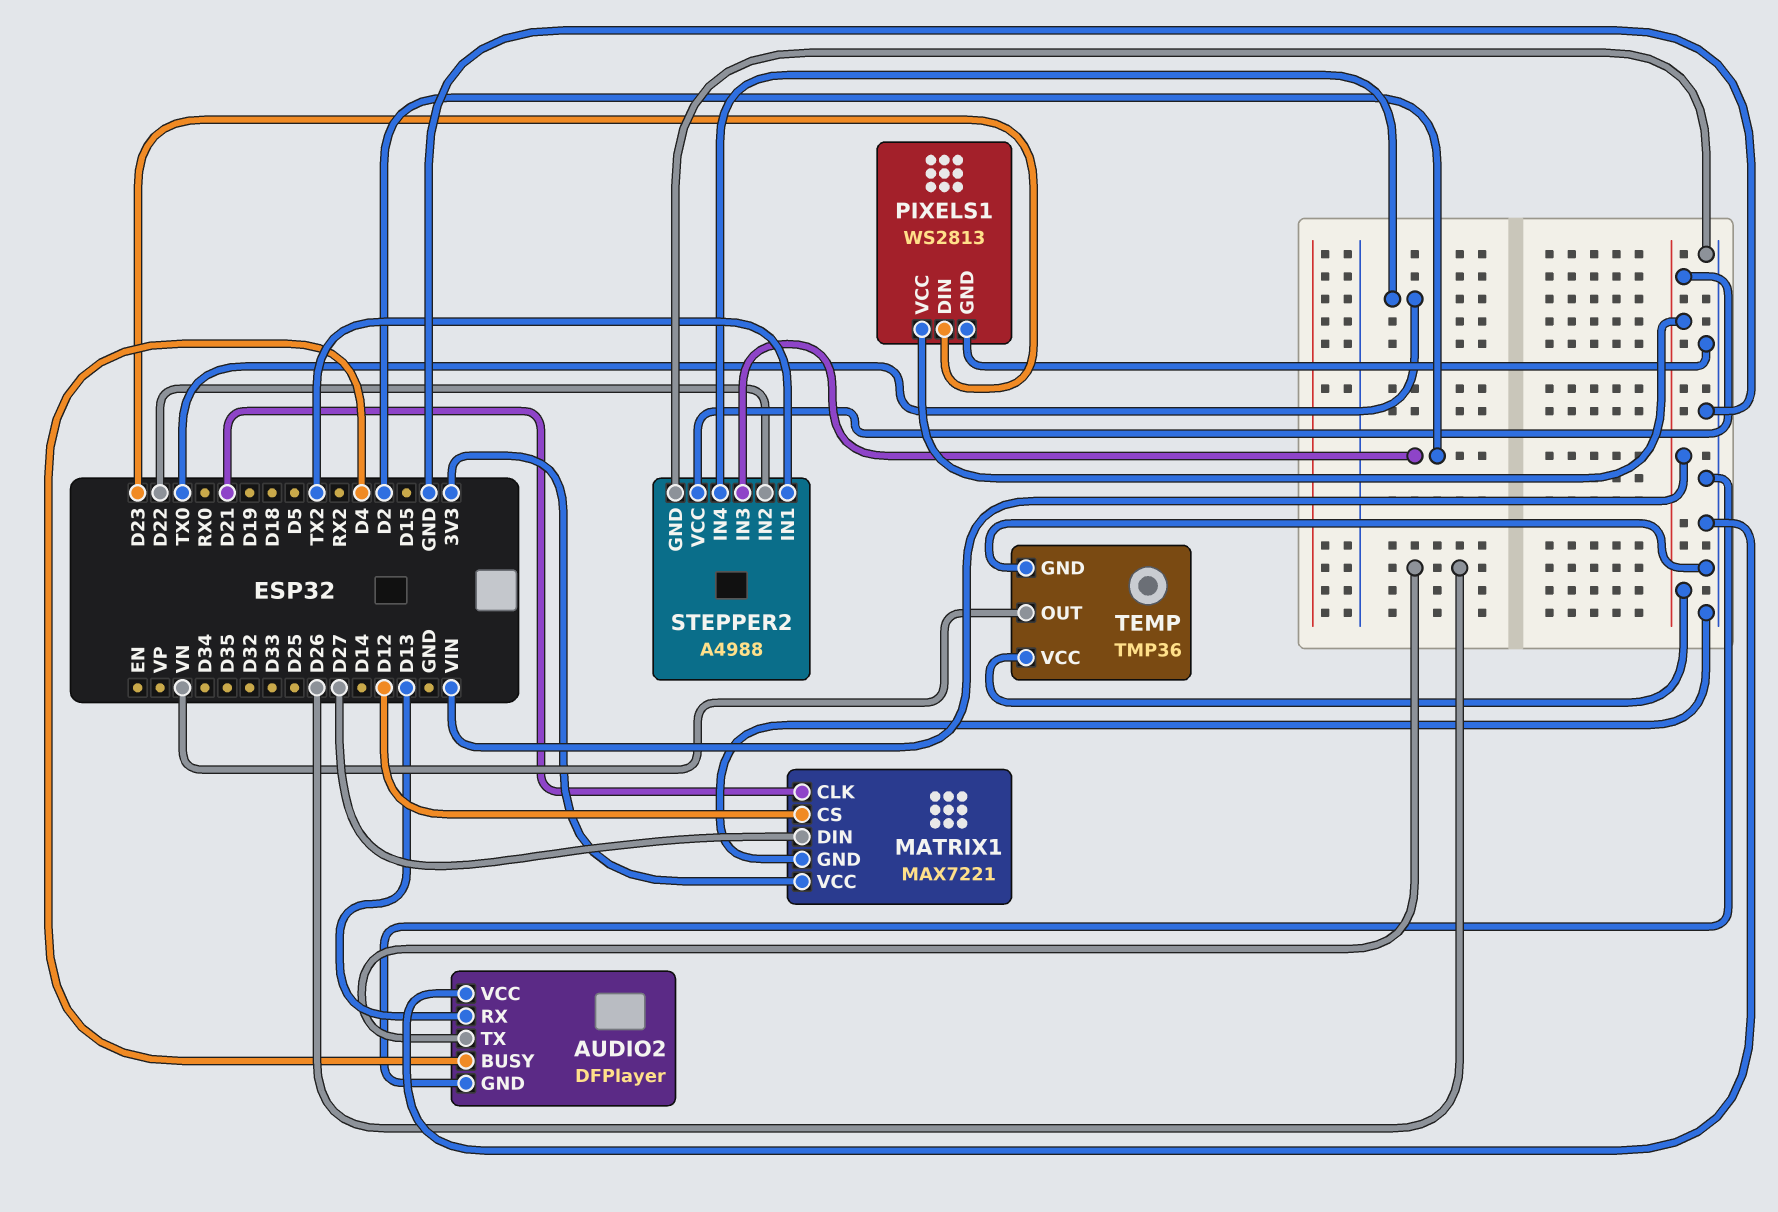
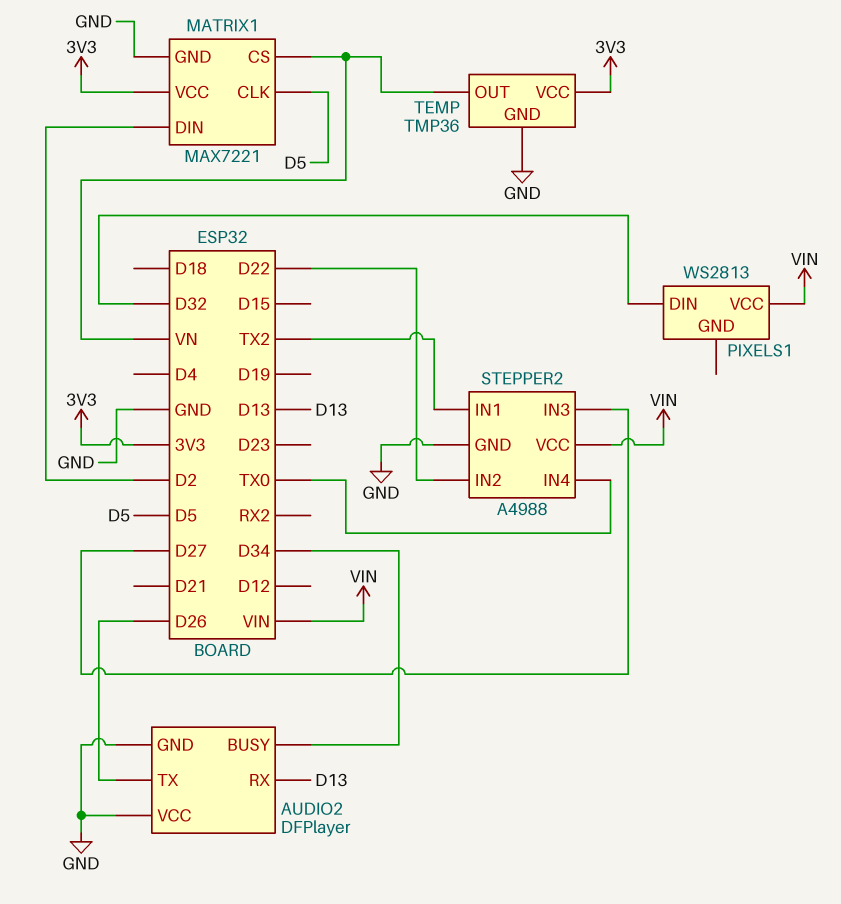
AUDIO2 pin BUSY: D4 -> D34
MATRIX1 pin CLK: D21 -> D5
MATRIX1 pin CS: D12 -> VN
MATRIX1 pin DIN: D27 -> D2
PIXELS1 pin DIN: D23 -> D32
PIXELS1 pin GND: GND -> none
STEPPER2 pin IN3: D2 -> D27
TEMP pin VCC: VIN -> 3V3

